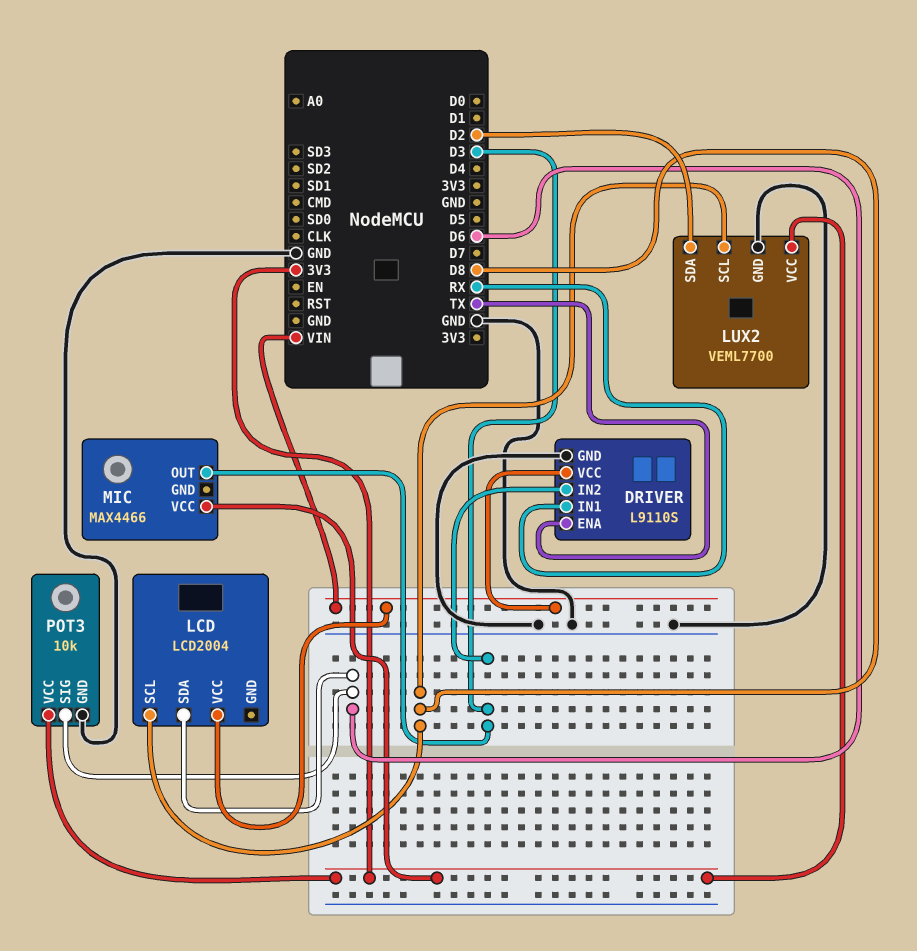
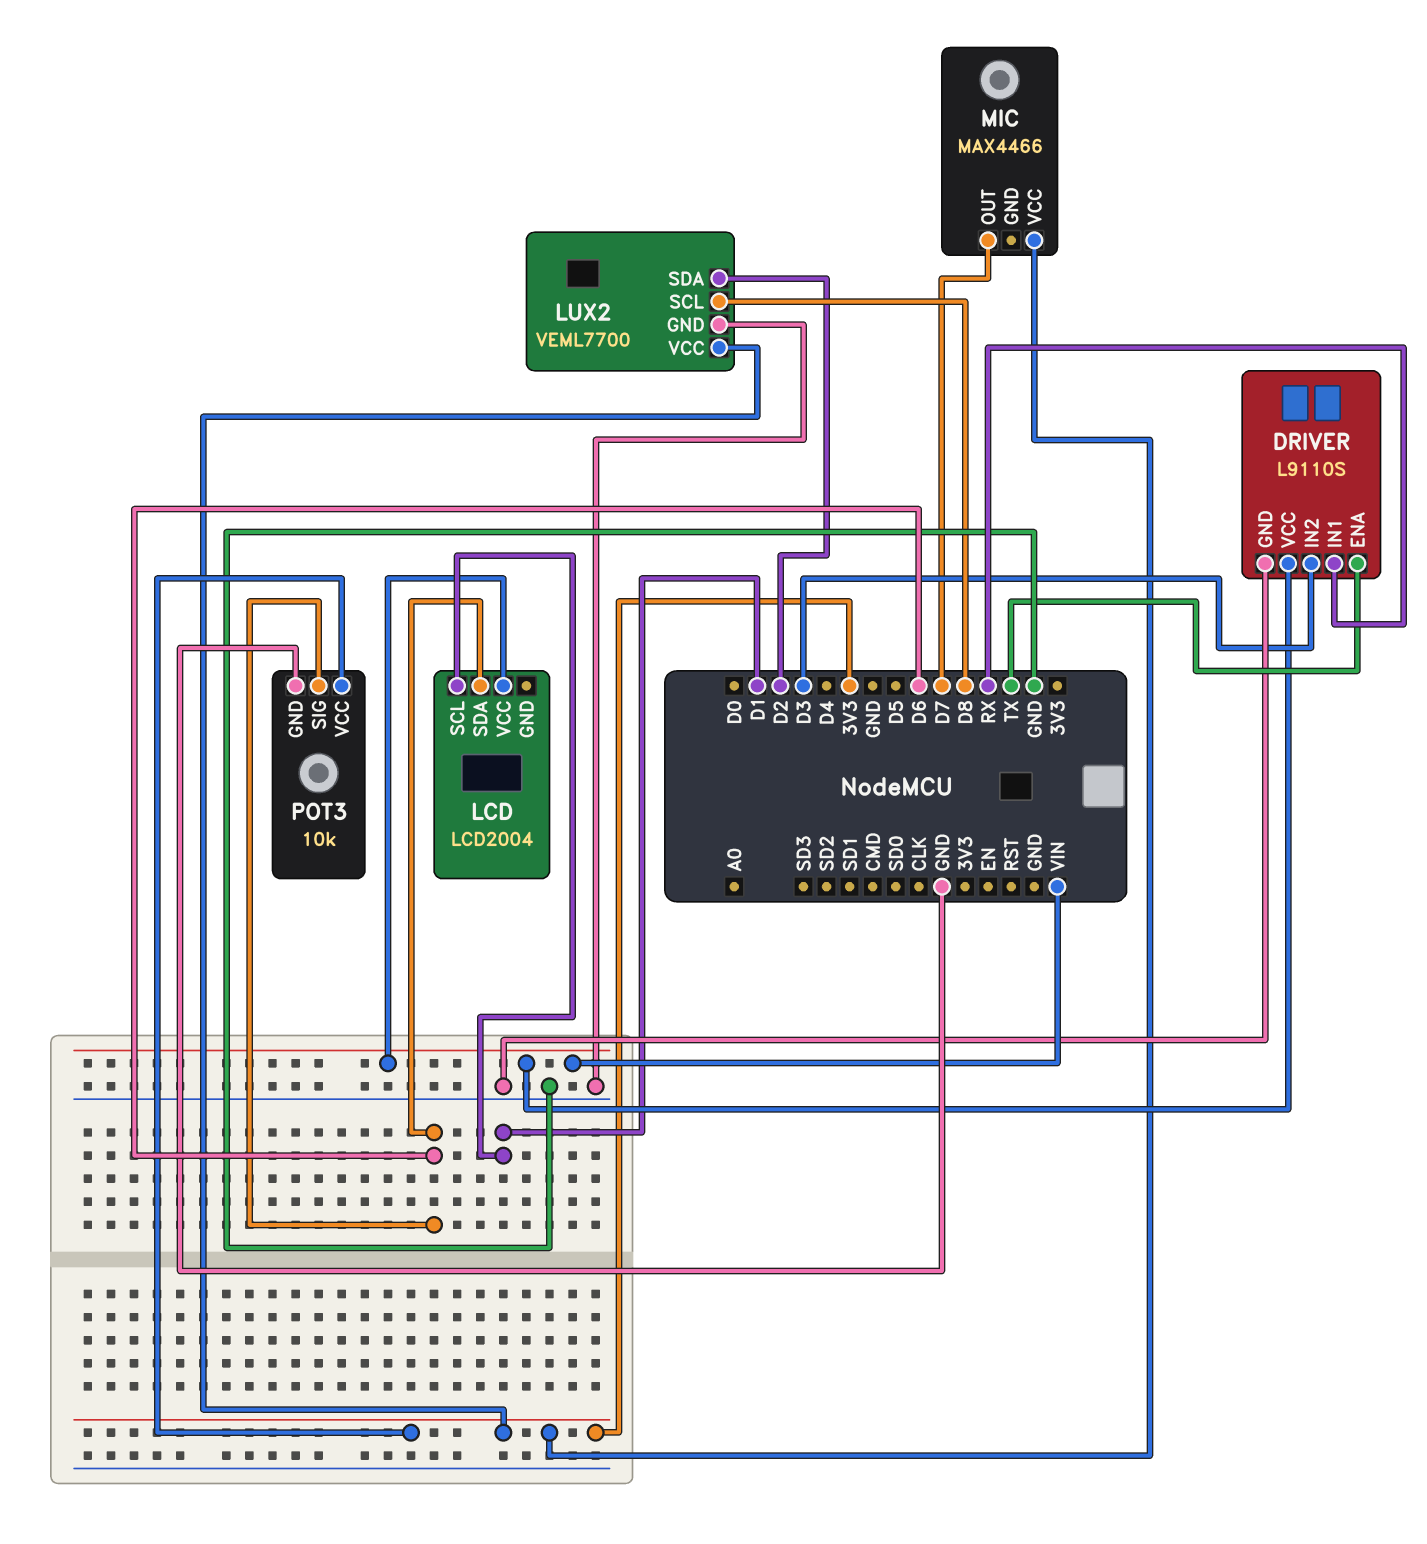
LCD pin SCL: D8 -> D1
MIC pin OUT: D3 -> D7

